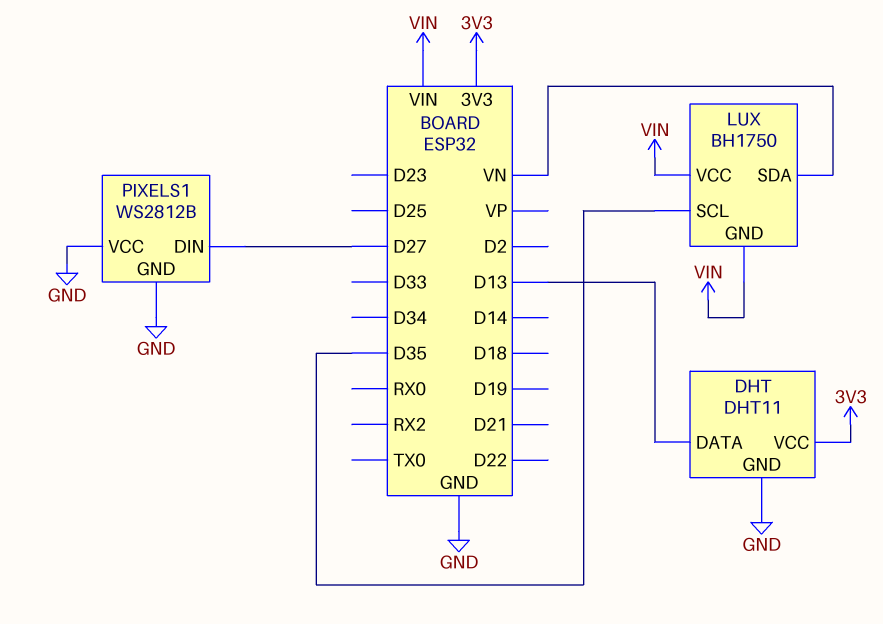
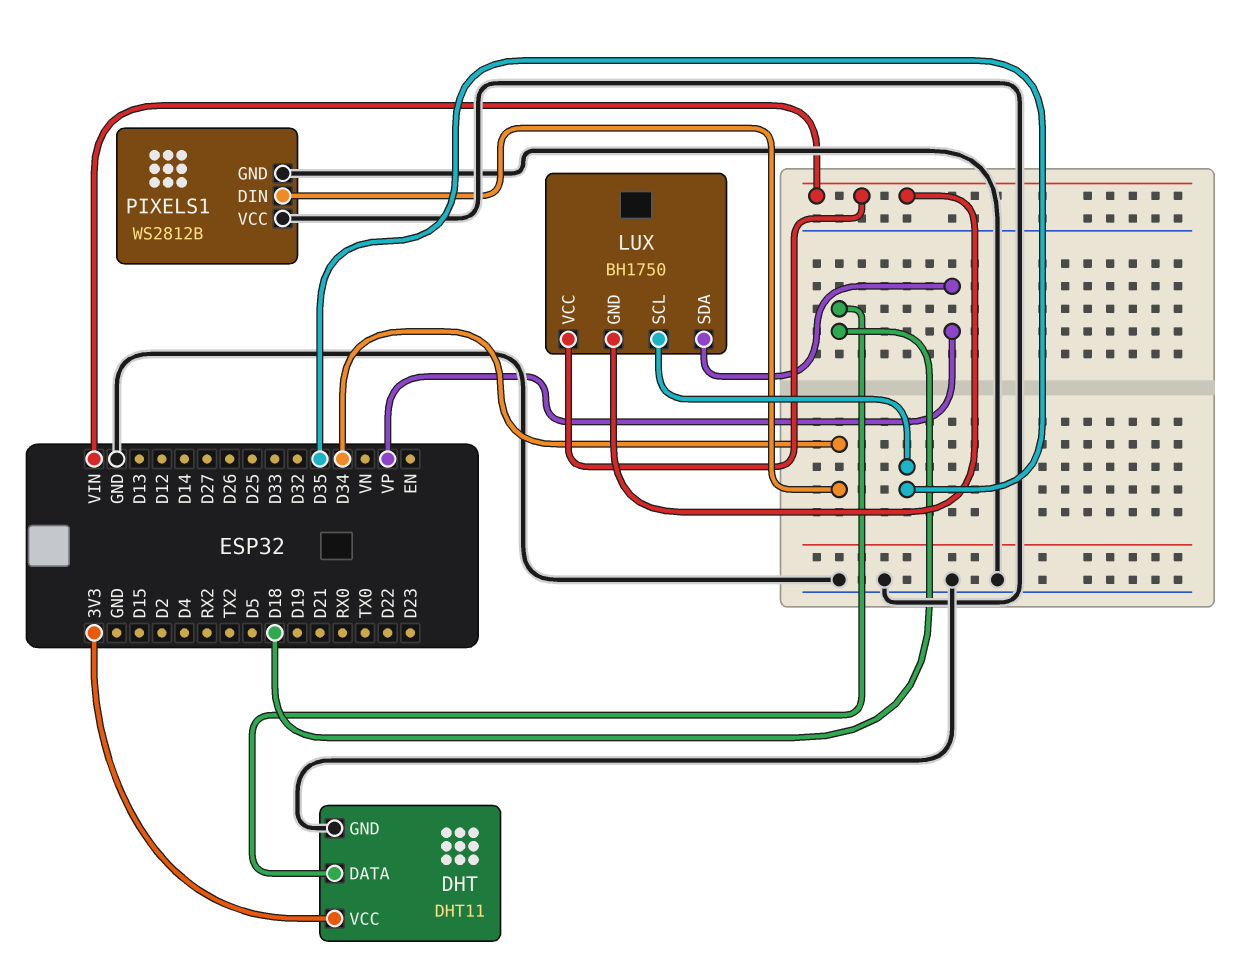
DHT pin DATA: D13 -> D18
LUX pin SDA: VN -> VP
PIXELS1 pin DIN: D27 -> D34

